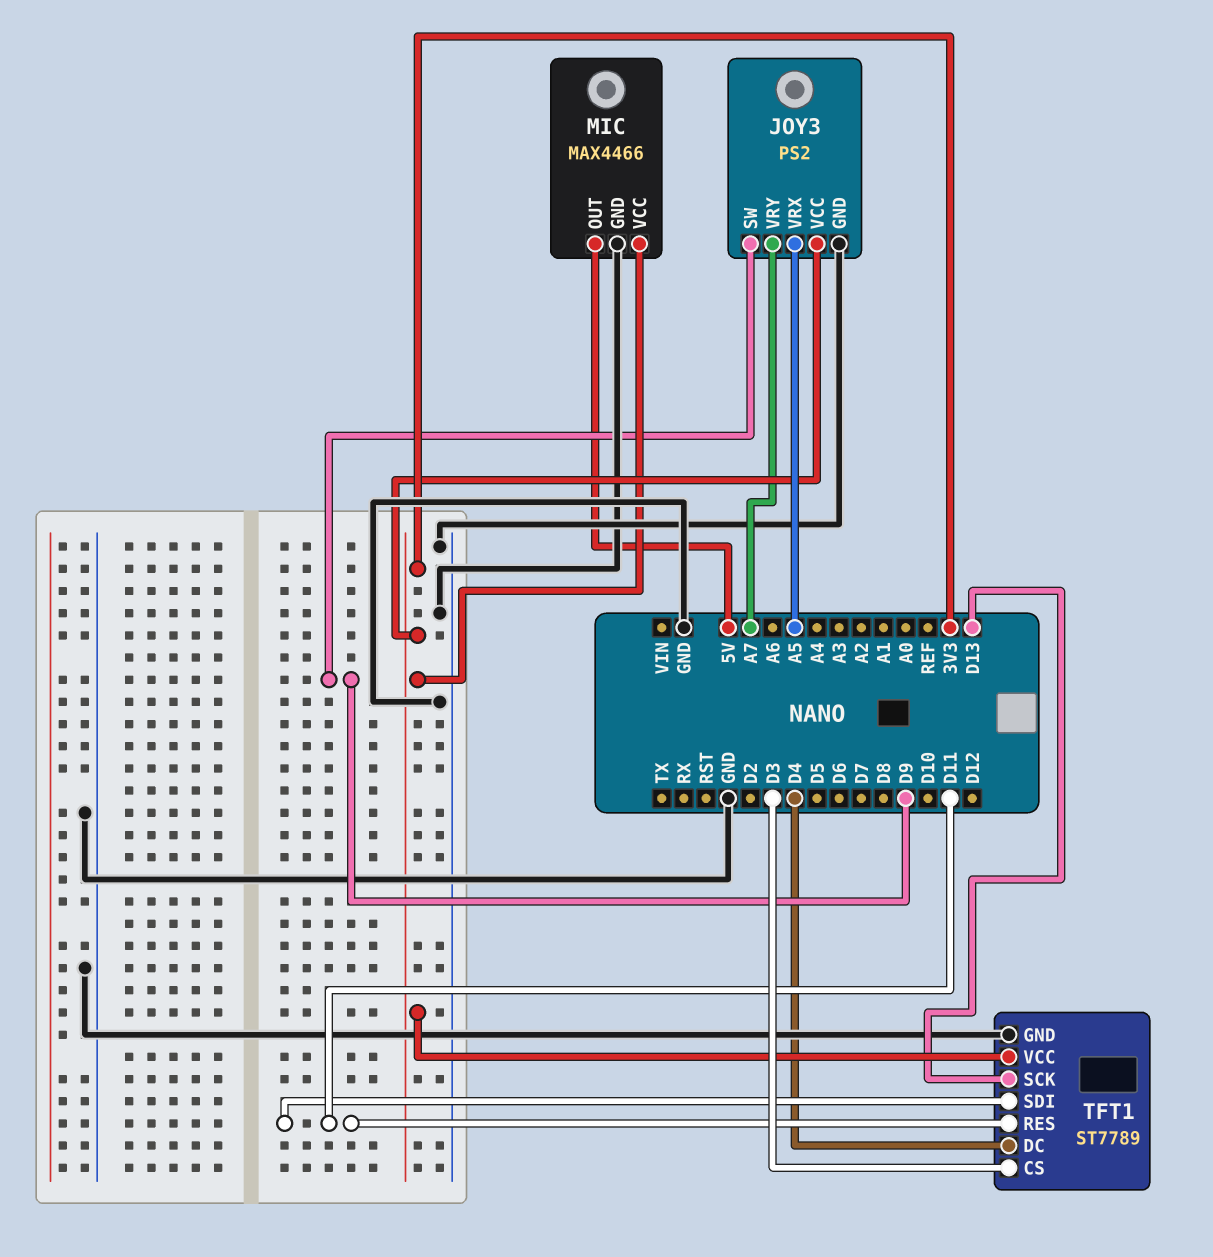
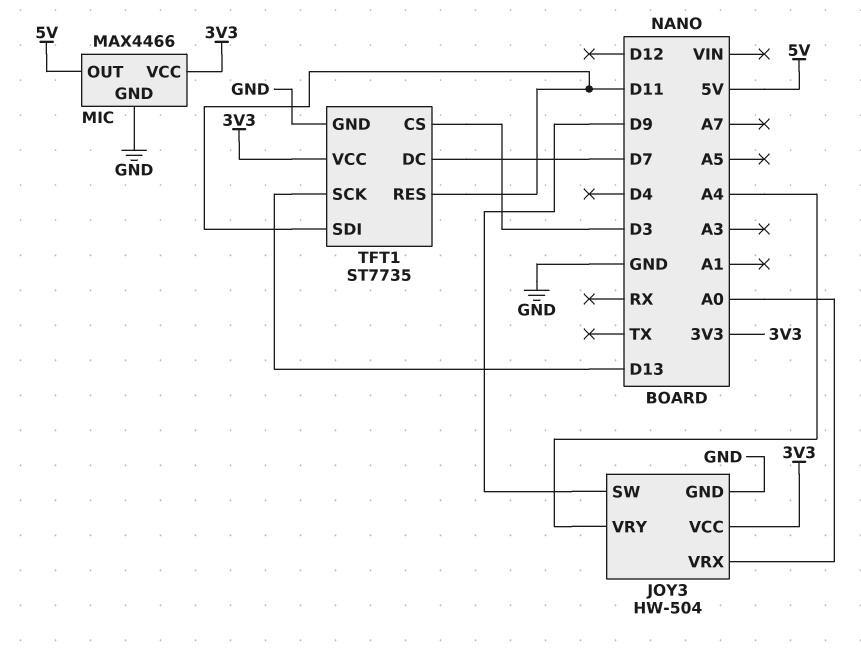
JOY3: PS2 -> HW-504
JOY3 pin VRX: A5 -> A0
JOY3 pin VRY: A7 -> A4
TFT1: ST7789 -> ST7735
TFT1 pin DC: D4 -> D7

